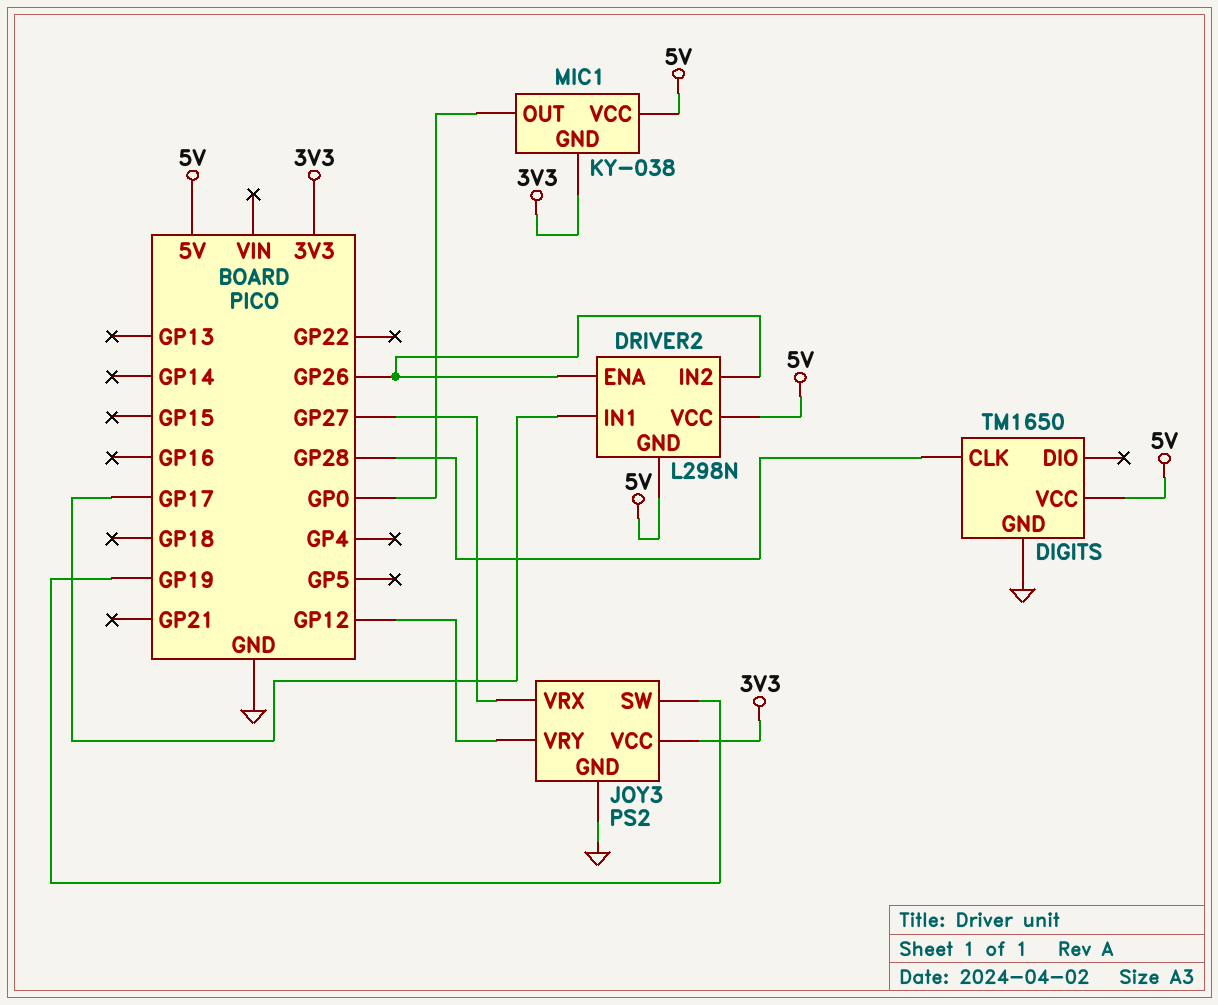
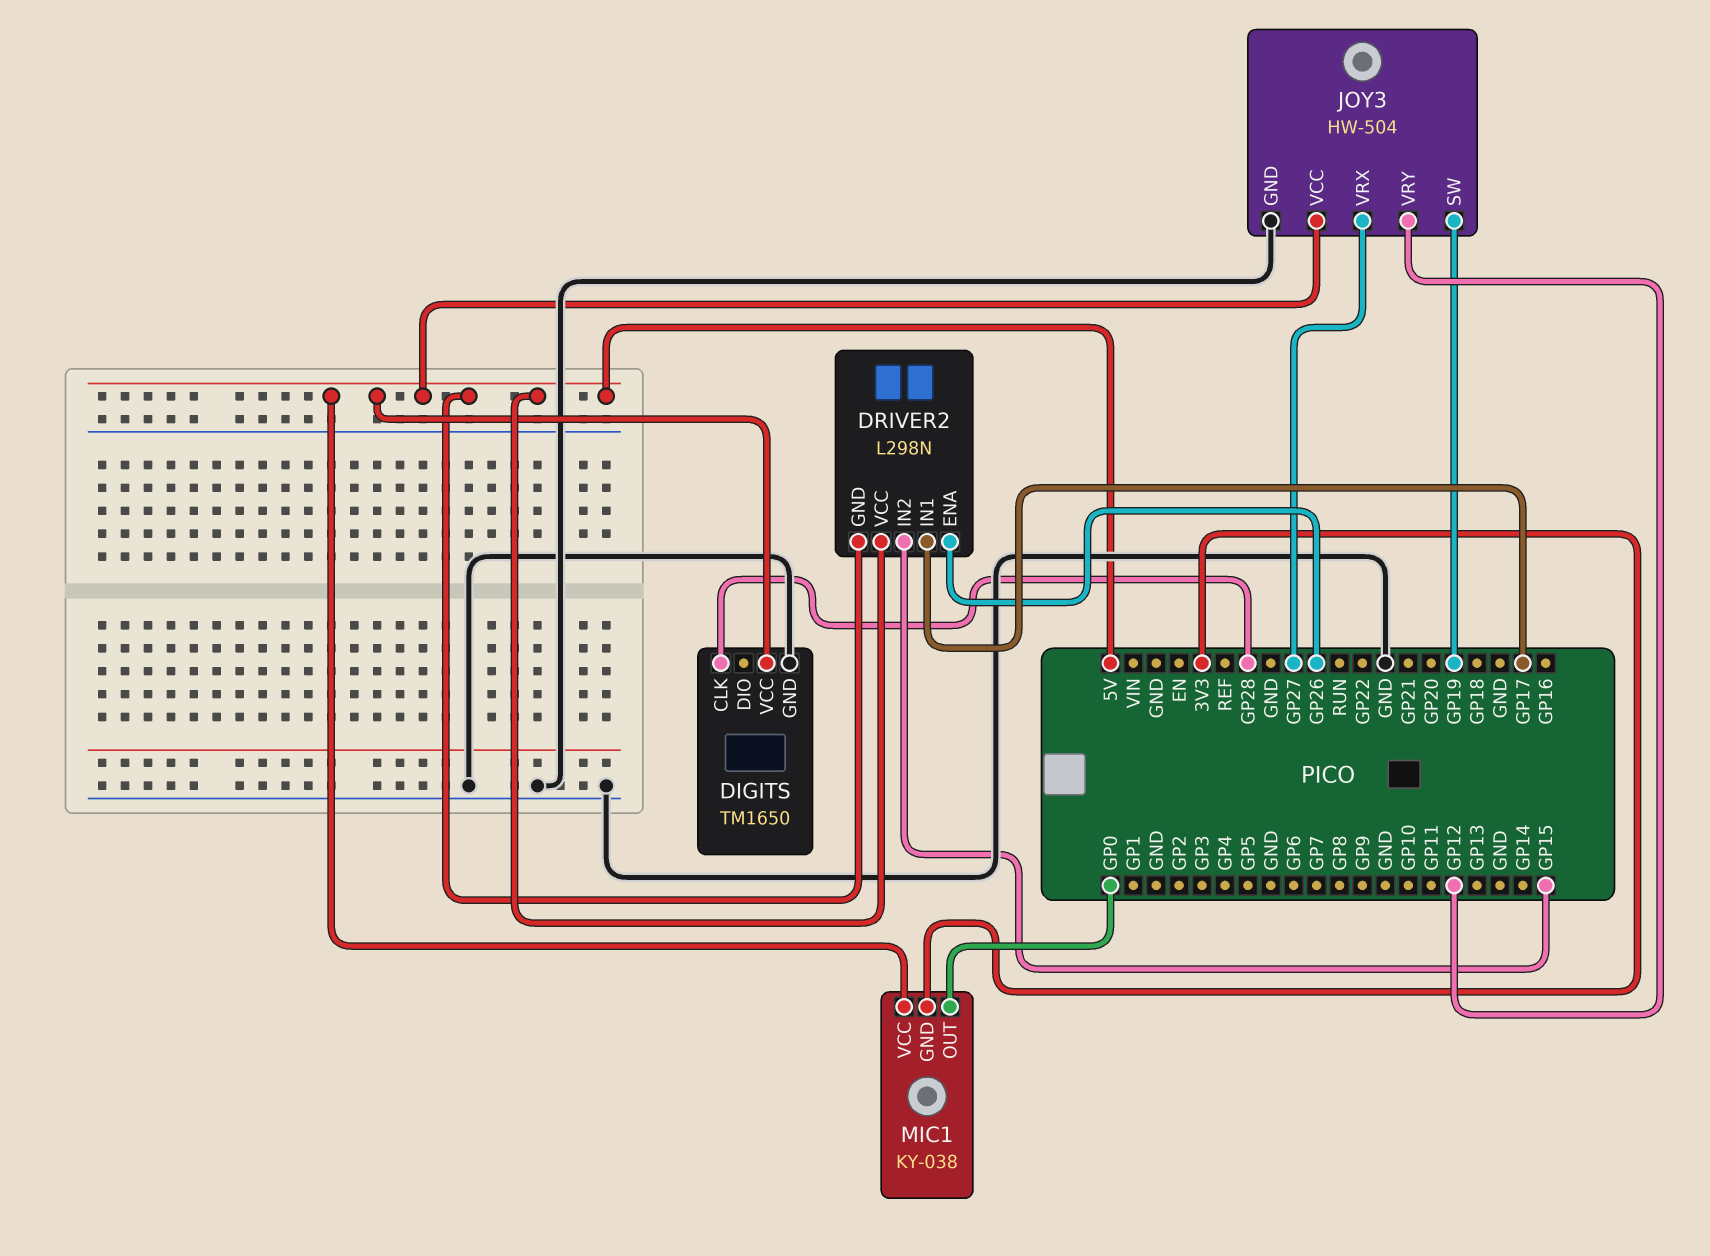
DRIVER2 pin IN2: GP26 -> GP15
JOY3: PS2 -> HW-504
JOY3 pin VCC: 3V3 -> 5V

